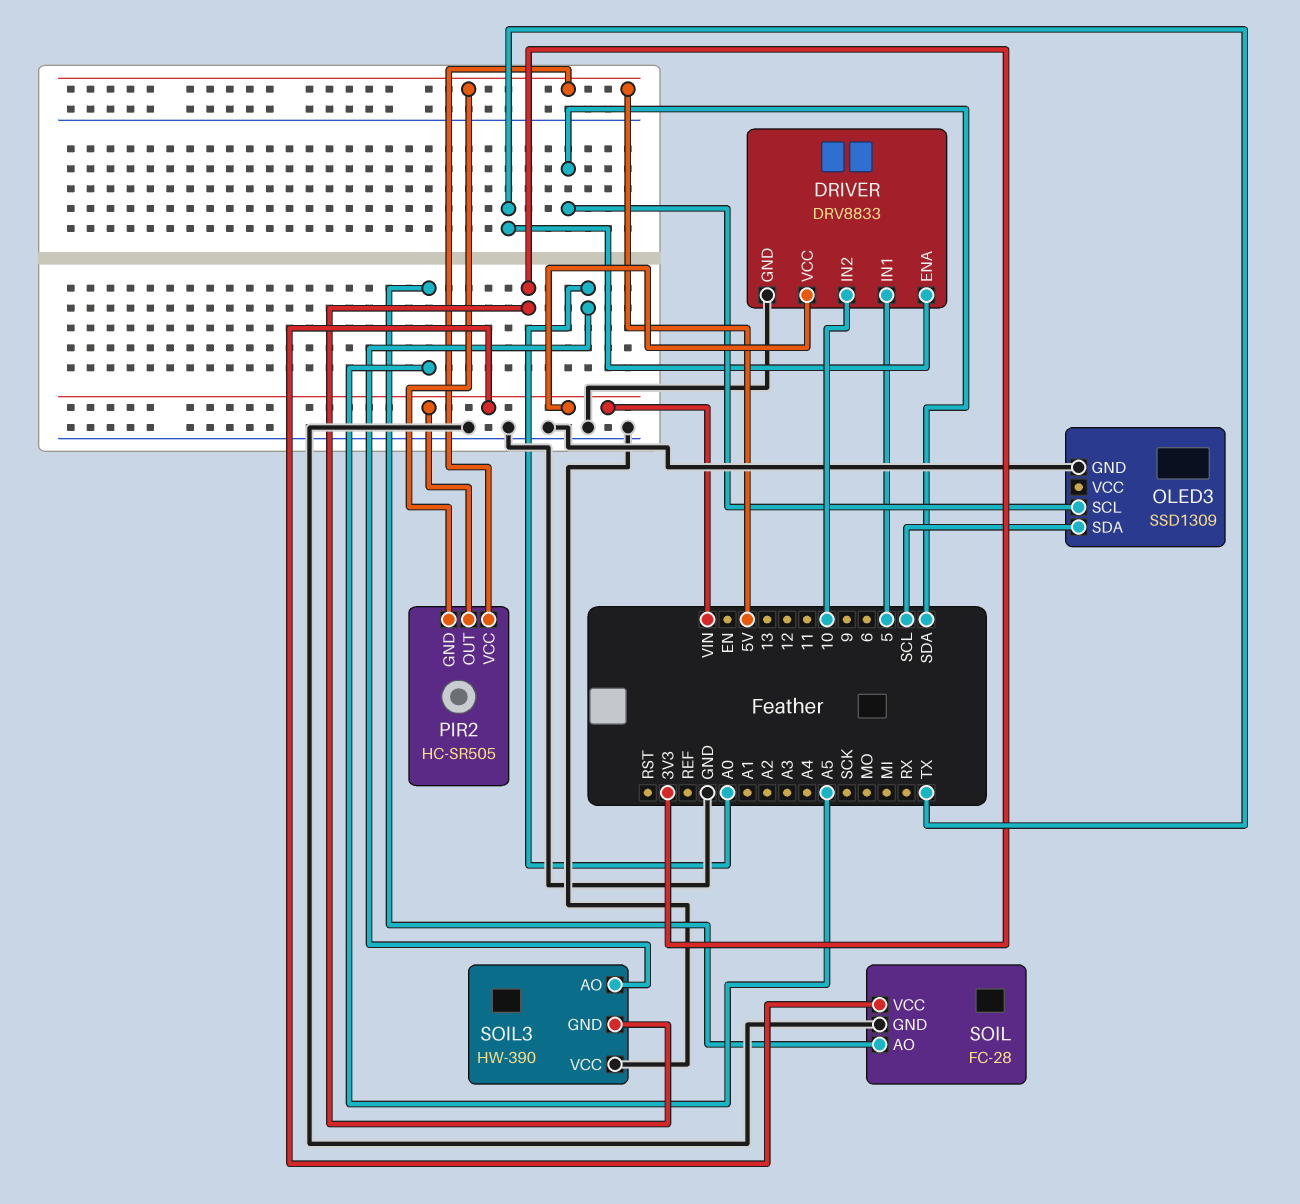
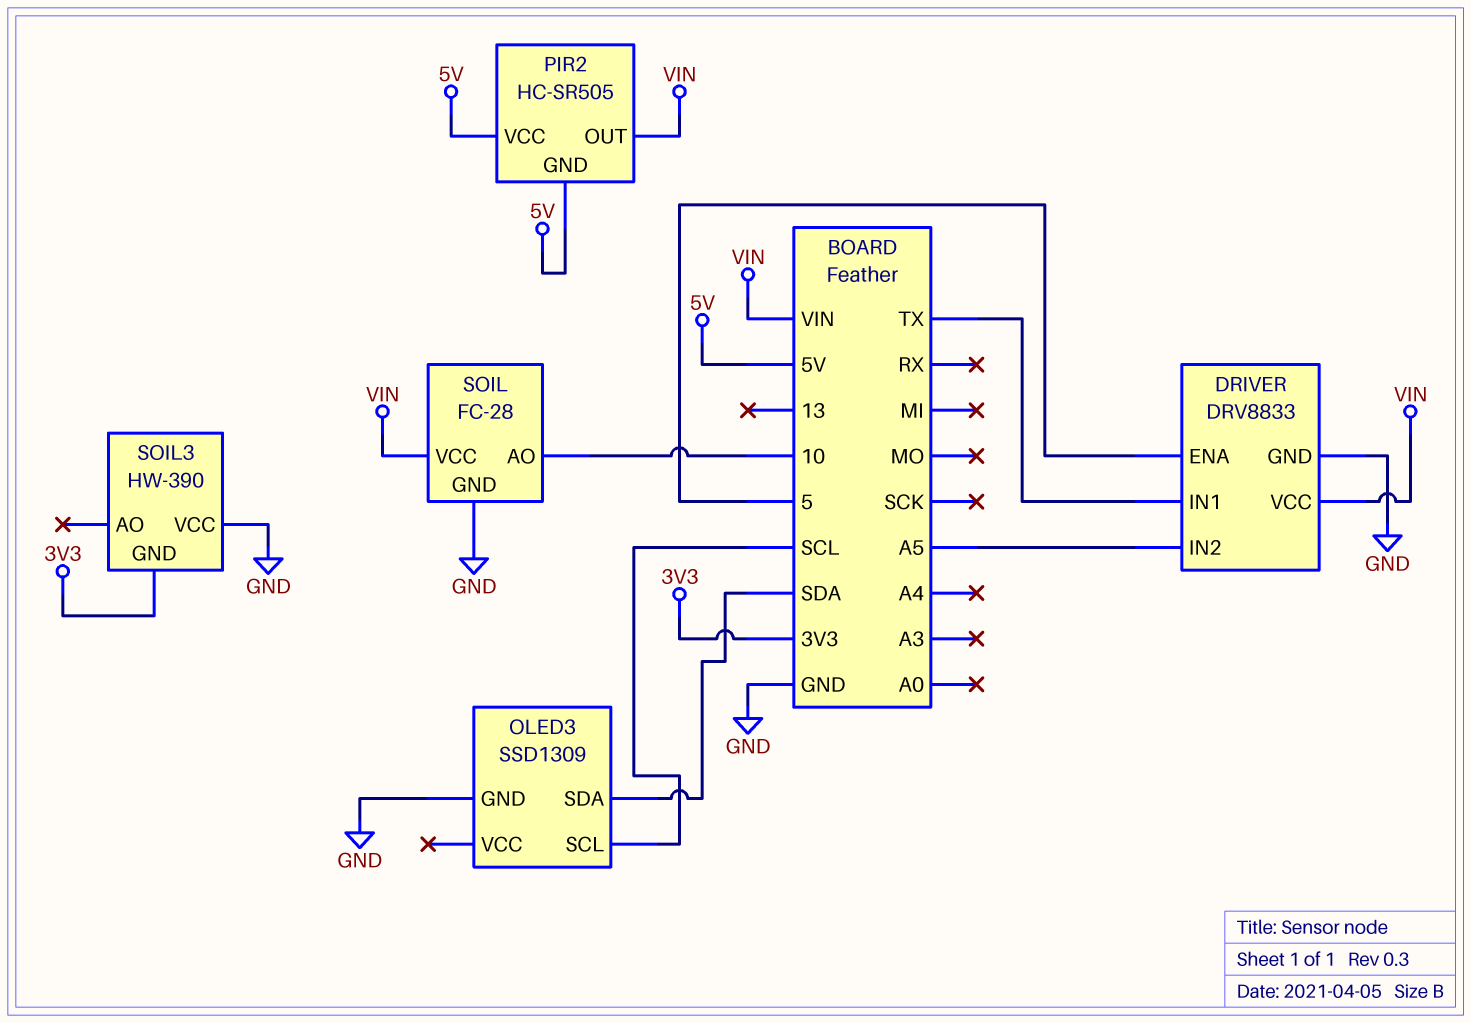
DRIVER pin ENA: TX -> 5
DRIVER pin IN1: 5 -> TX
DRIVER pin IN2: 10 -> A5
OLED3 pin SCL: SDA -> SCL
OLED3 pin SDA: SCL -> SDA
SOIL pin AO: A5 -> 10
SOIL3 pin AO: A0 -> none

